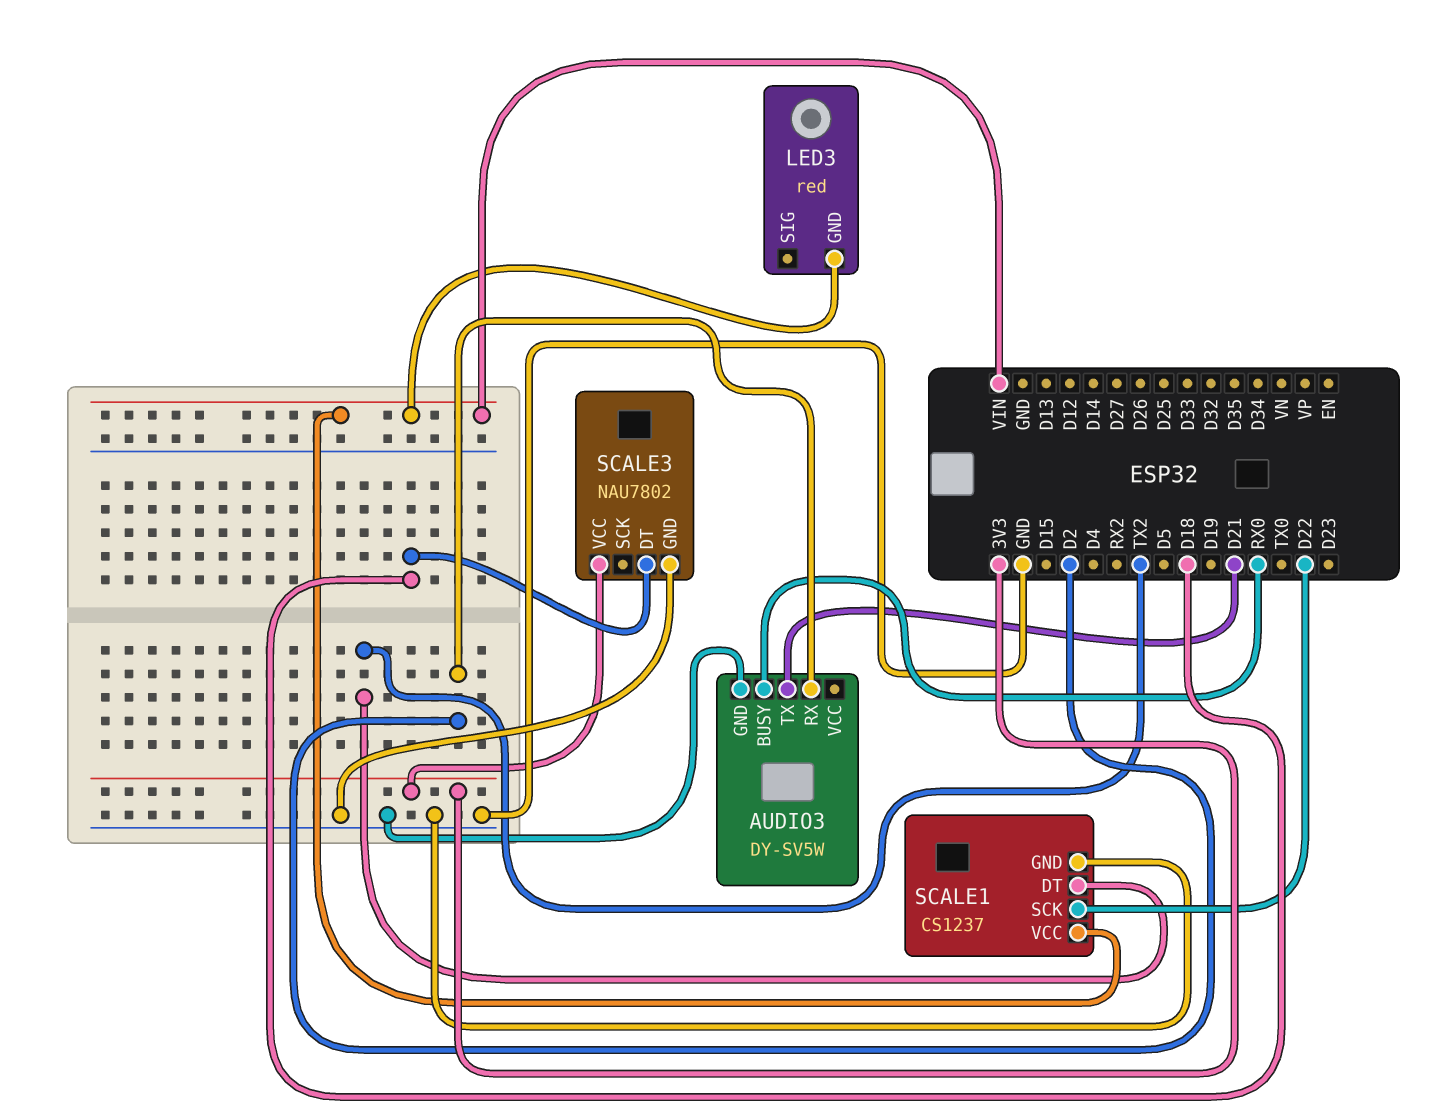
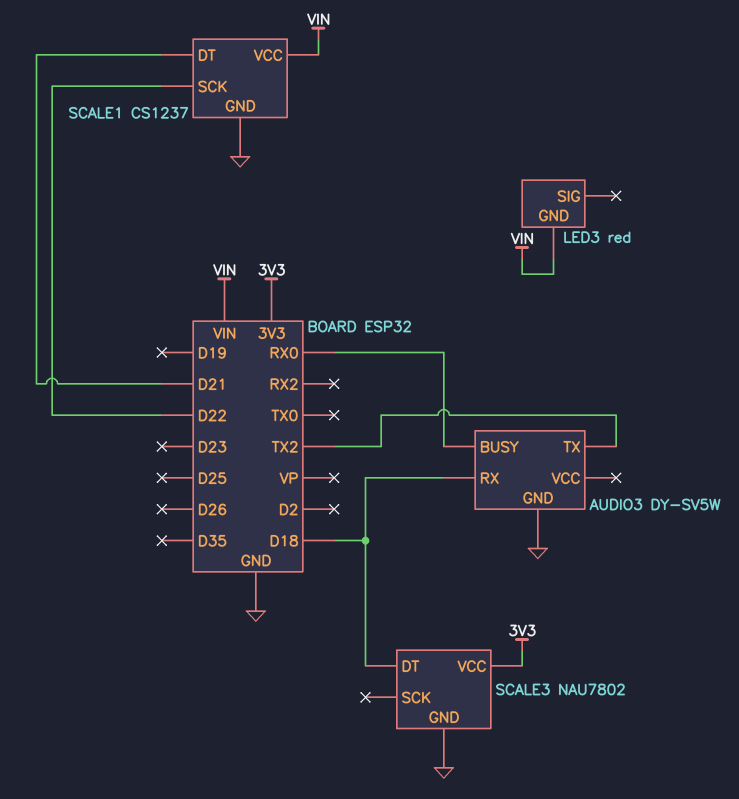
AUDIO3 pin RX: D2 -> D18
AUDIO3 pin TX: D21 -> TX2
SCALE1 pin DT: TX2 -> D21

